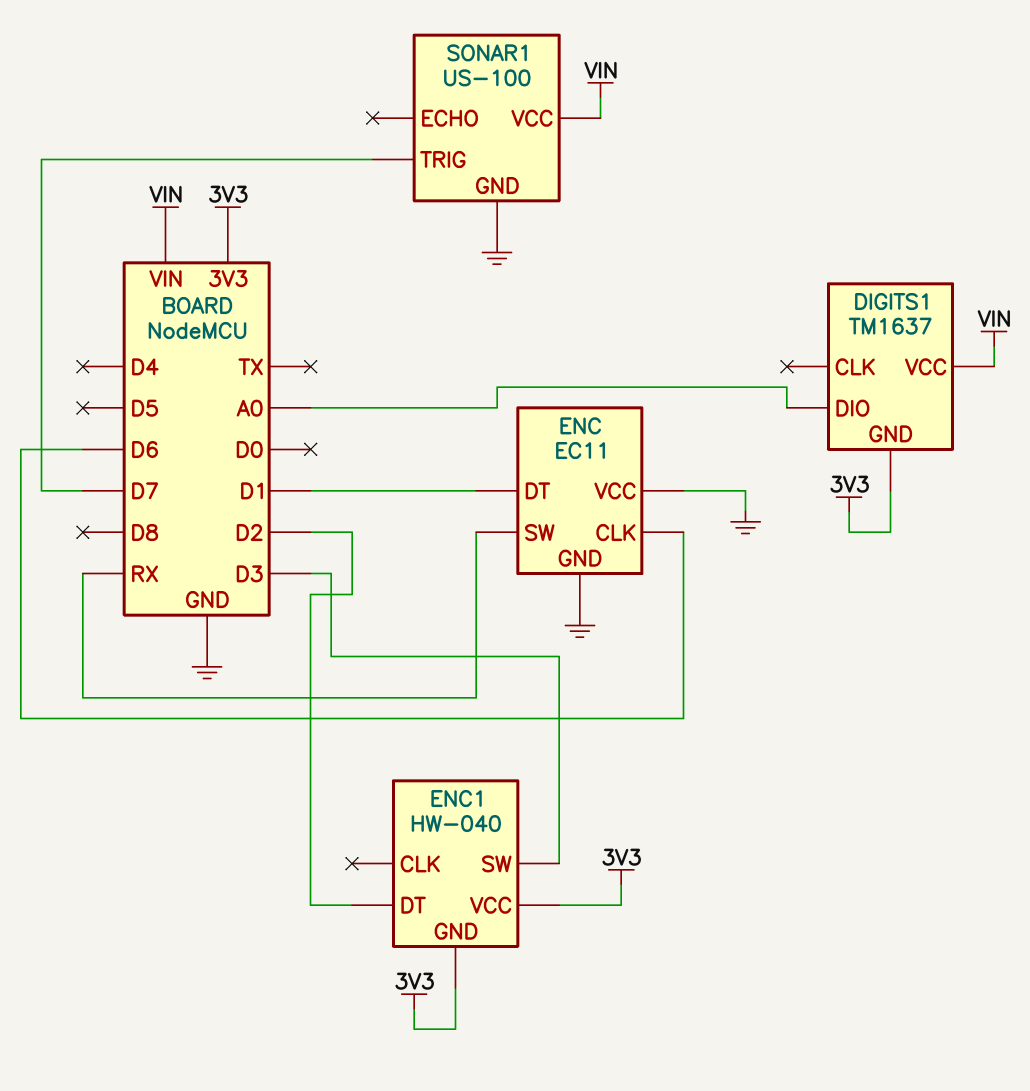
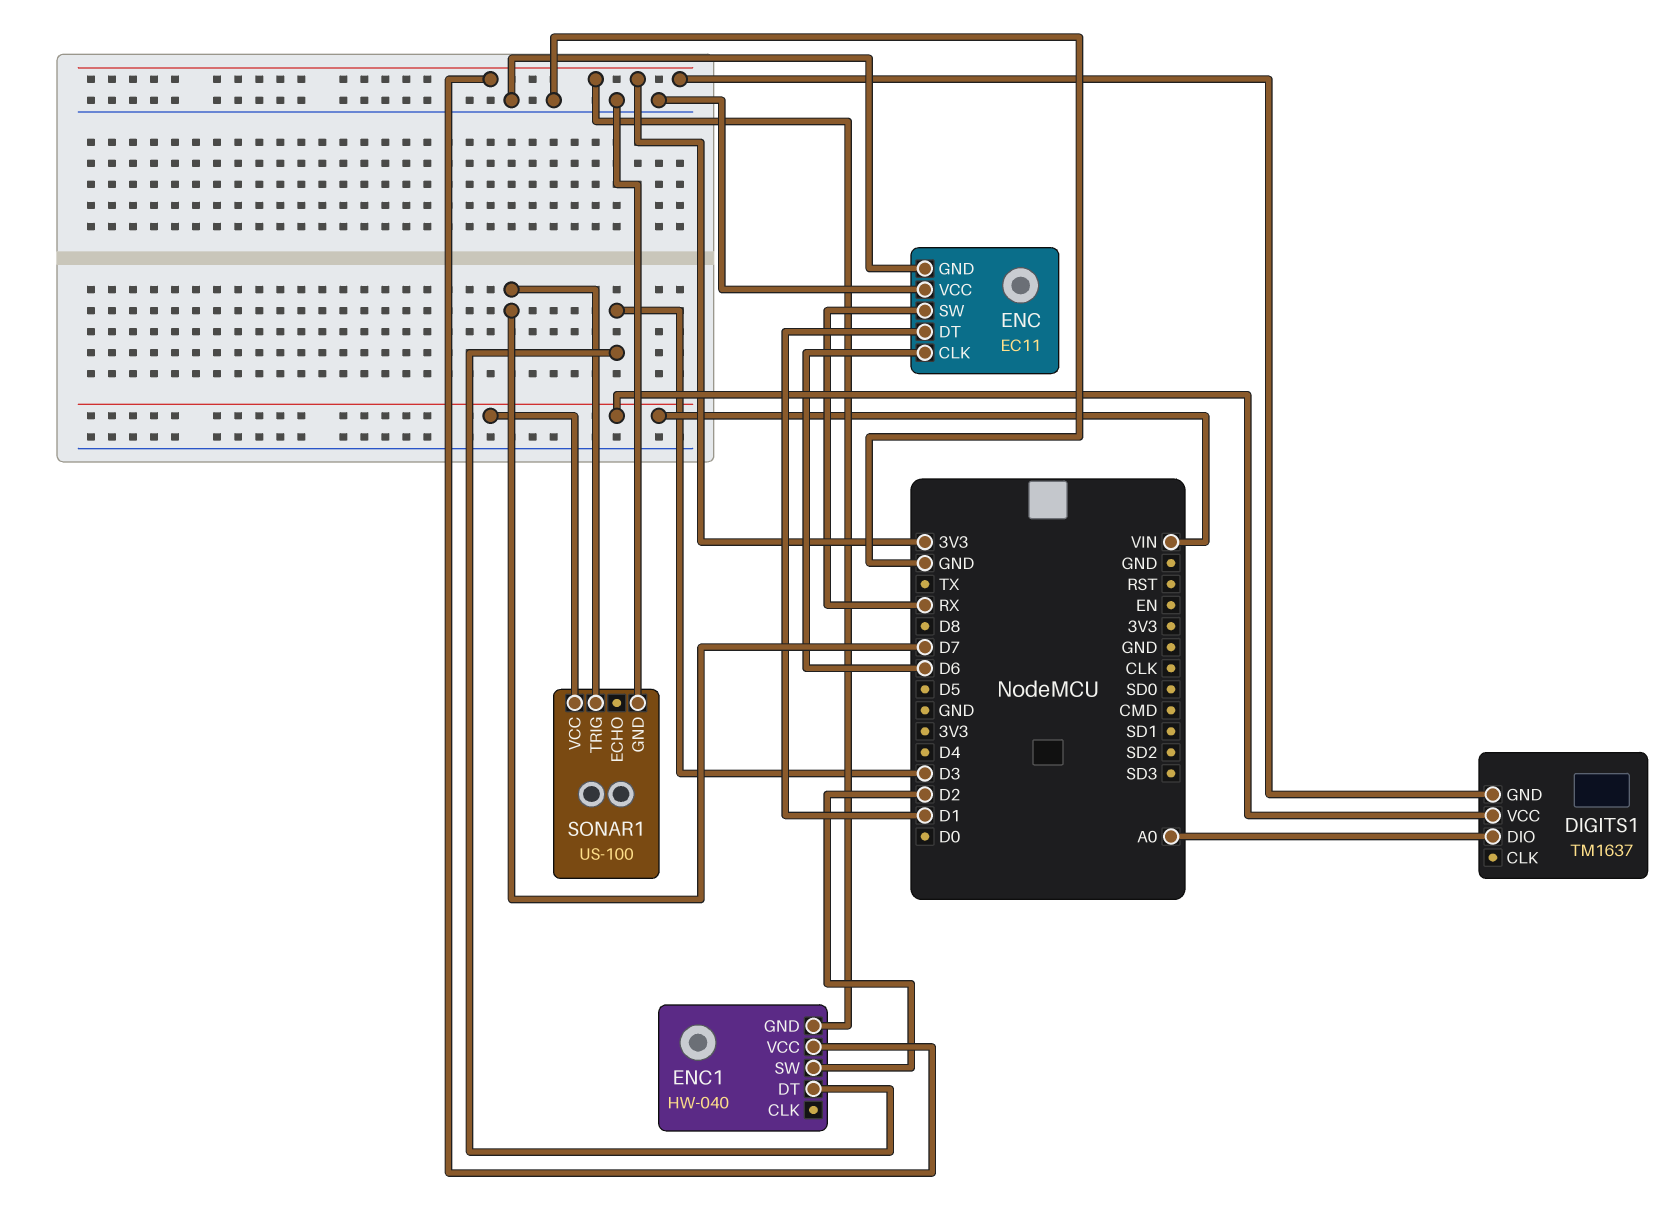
ENC1 pin DT: D2 -> D3
ENC1 pin SW: D3 -> D2

